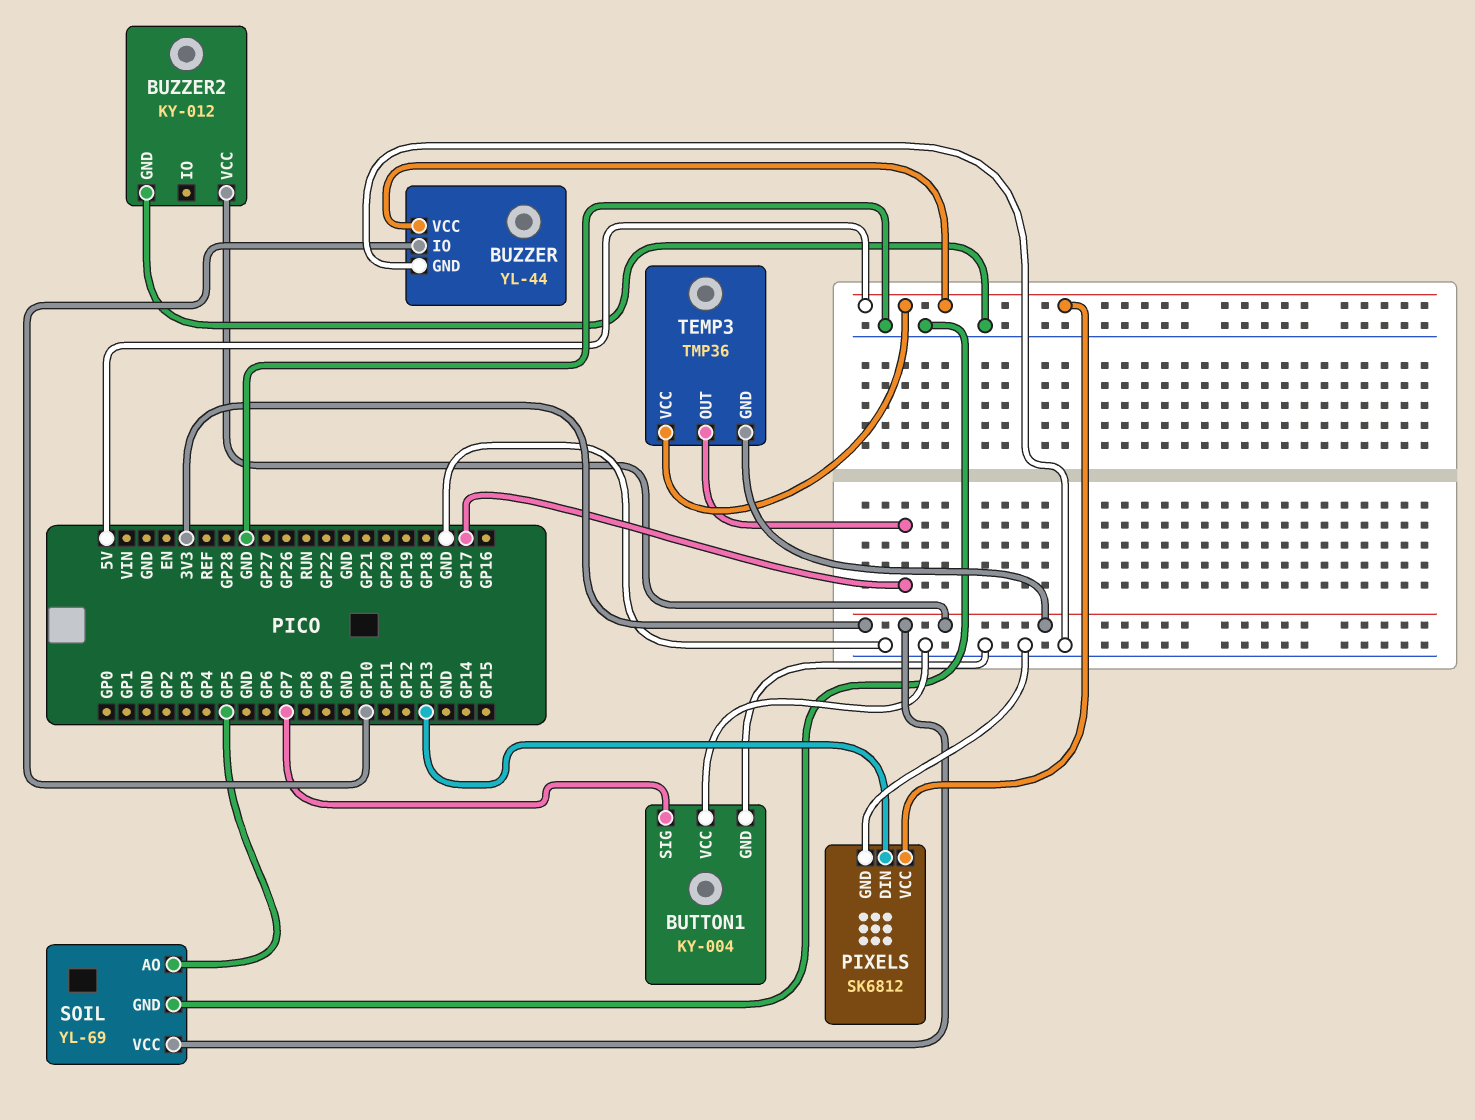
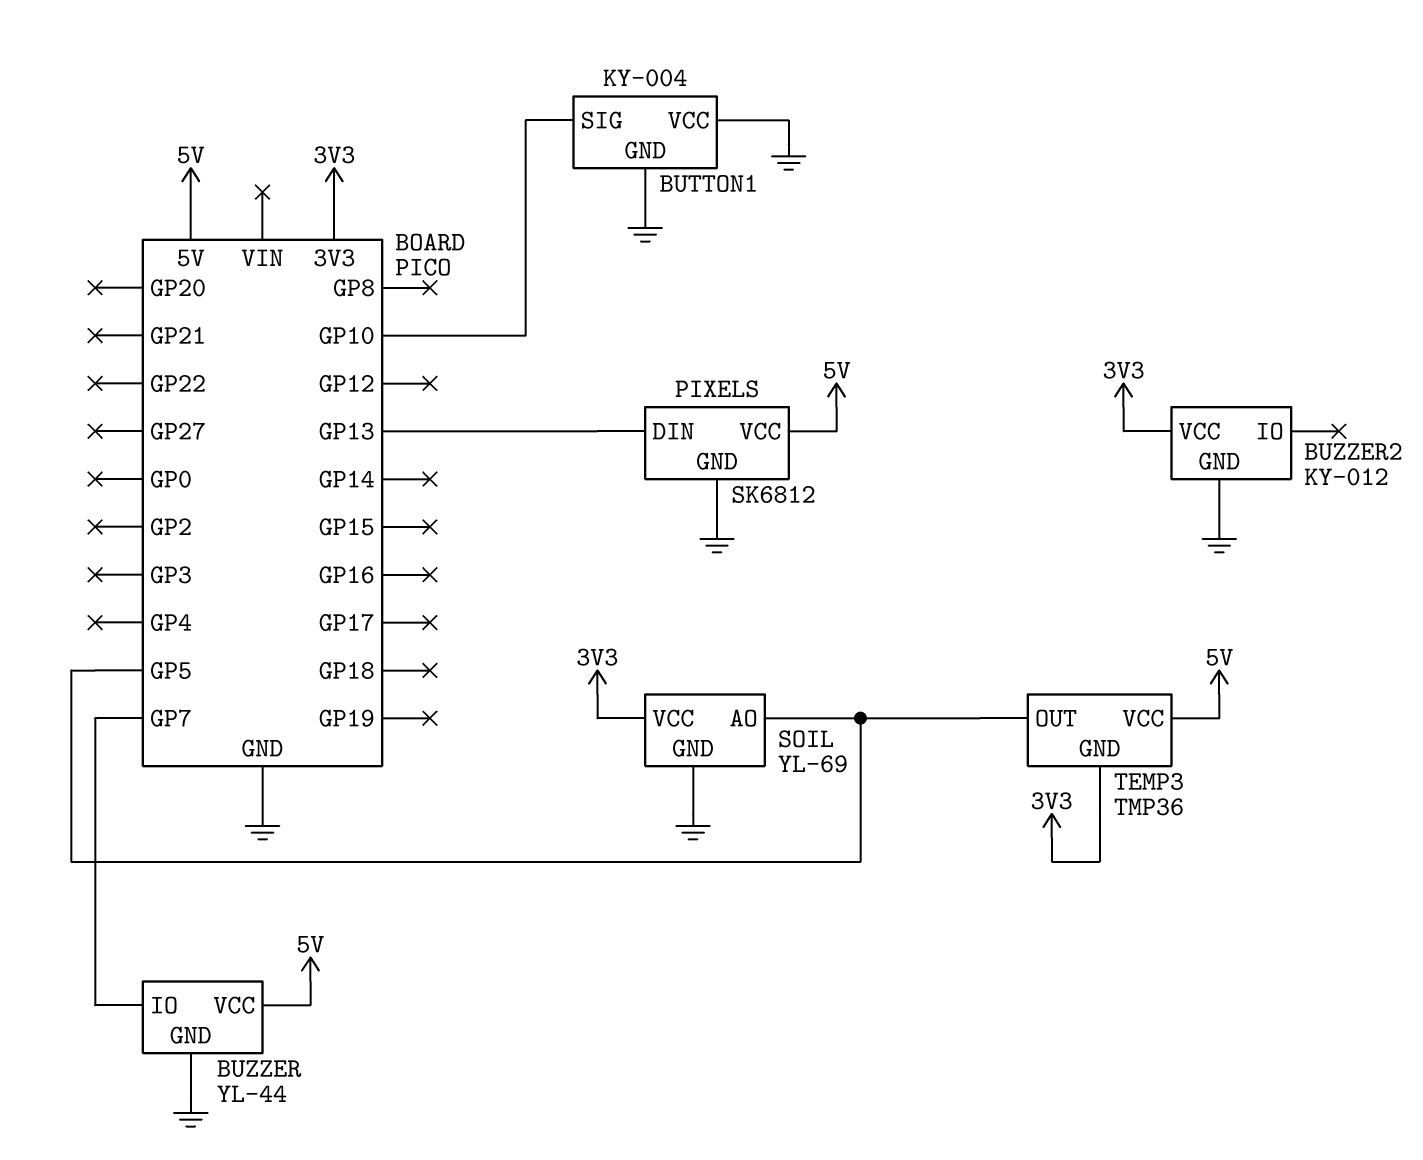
BUTTON1 pin SIG: GP7 -> GP10
BUZZER pin IO: GP10 -> GP7
TEMP3 pin OUT: GP17 -> GP5

